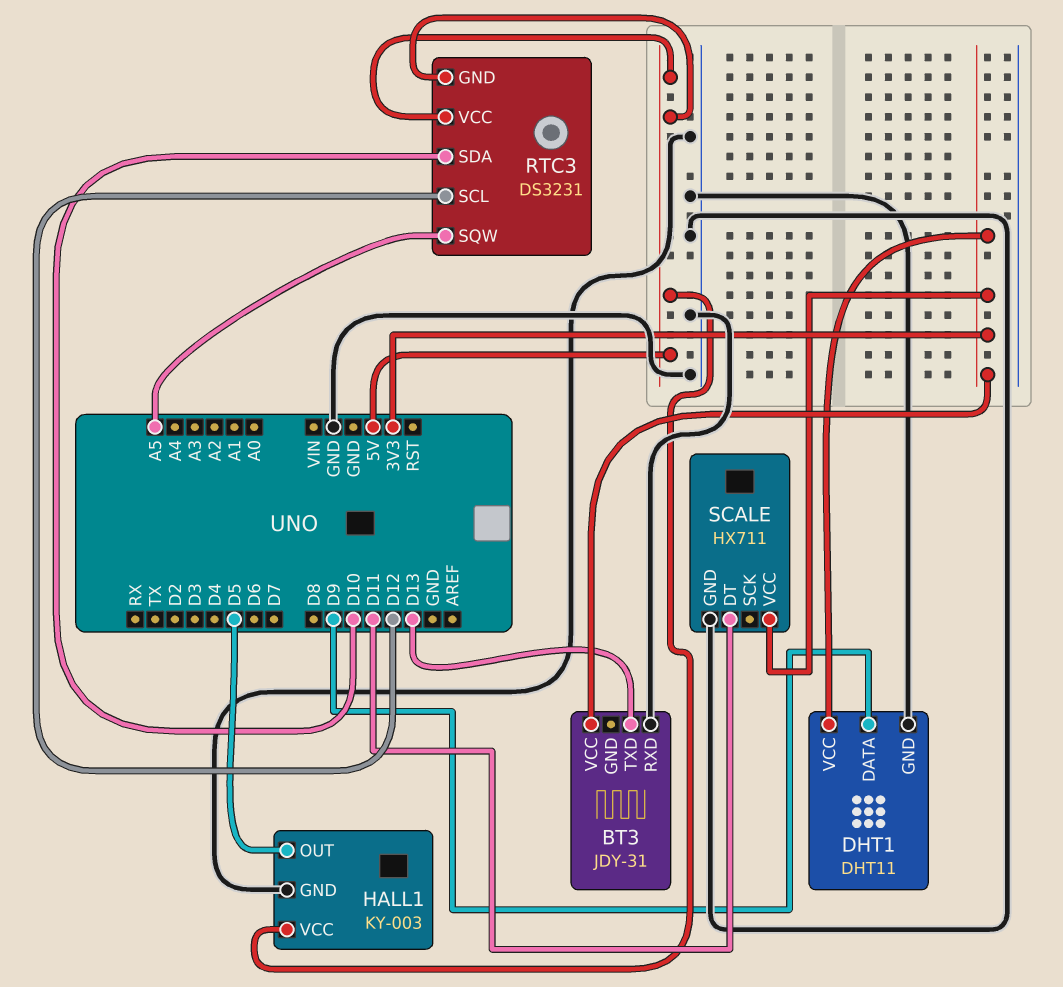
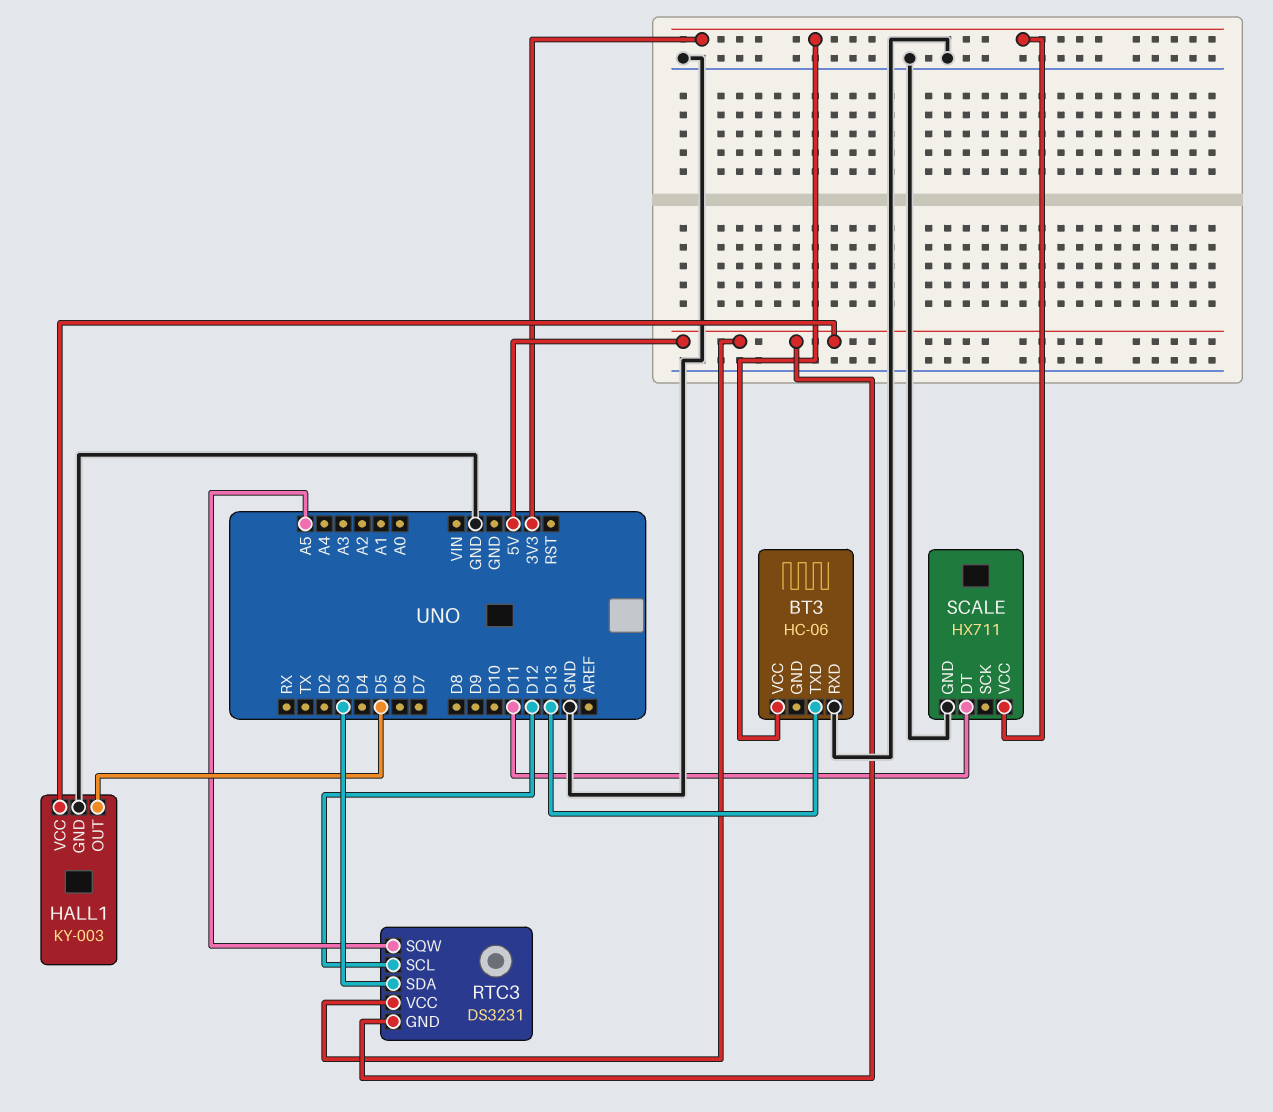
BT3: JDY-31 -> HC-06
DHT1: DHT11 -> none
DHT1 pin DATA: D9 -> none
DHT1 pin GND: GND -> none
DHT1 pin VCC: 3V3 -> none
RTC3 pin SDA: D10 -> D3

